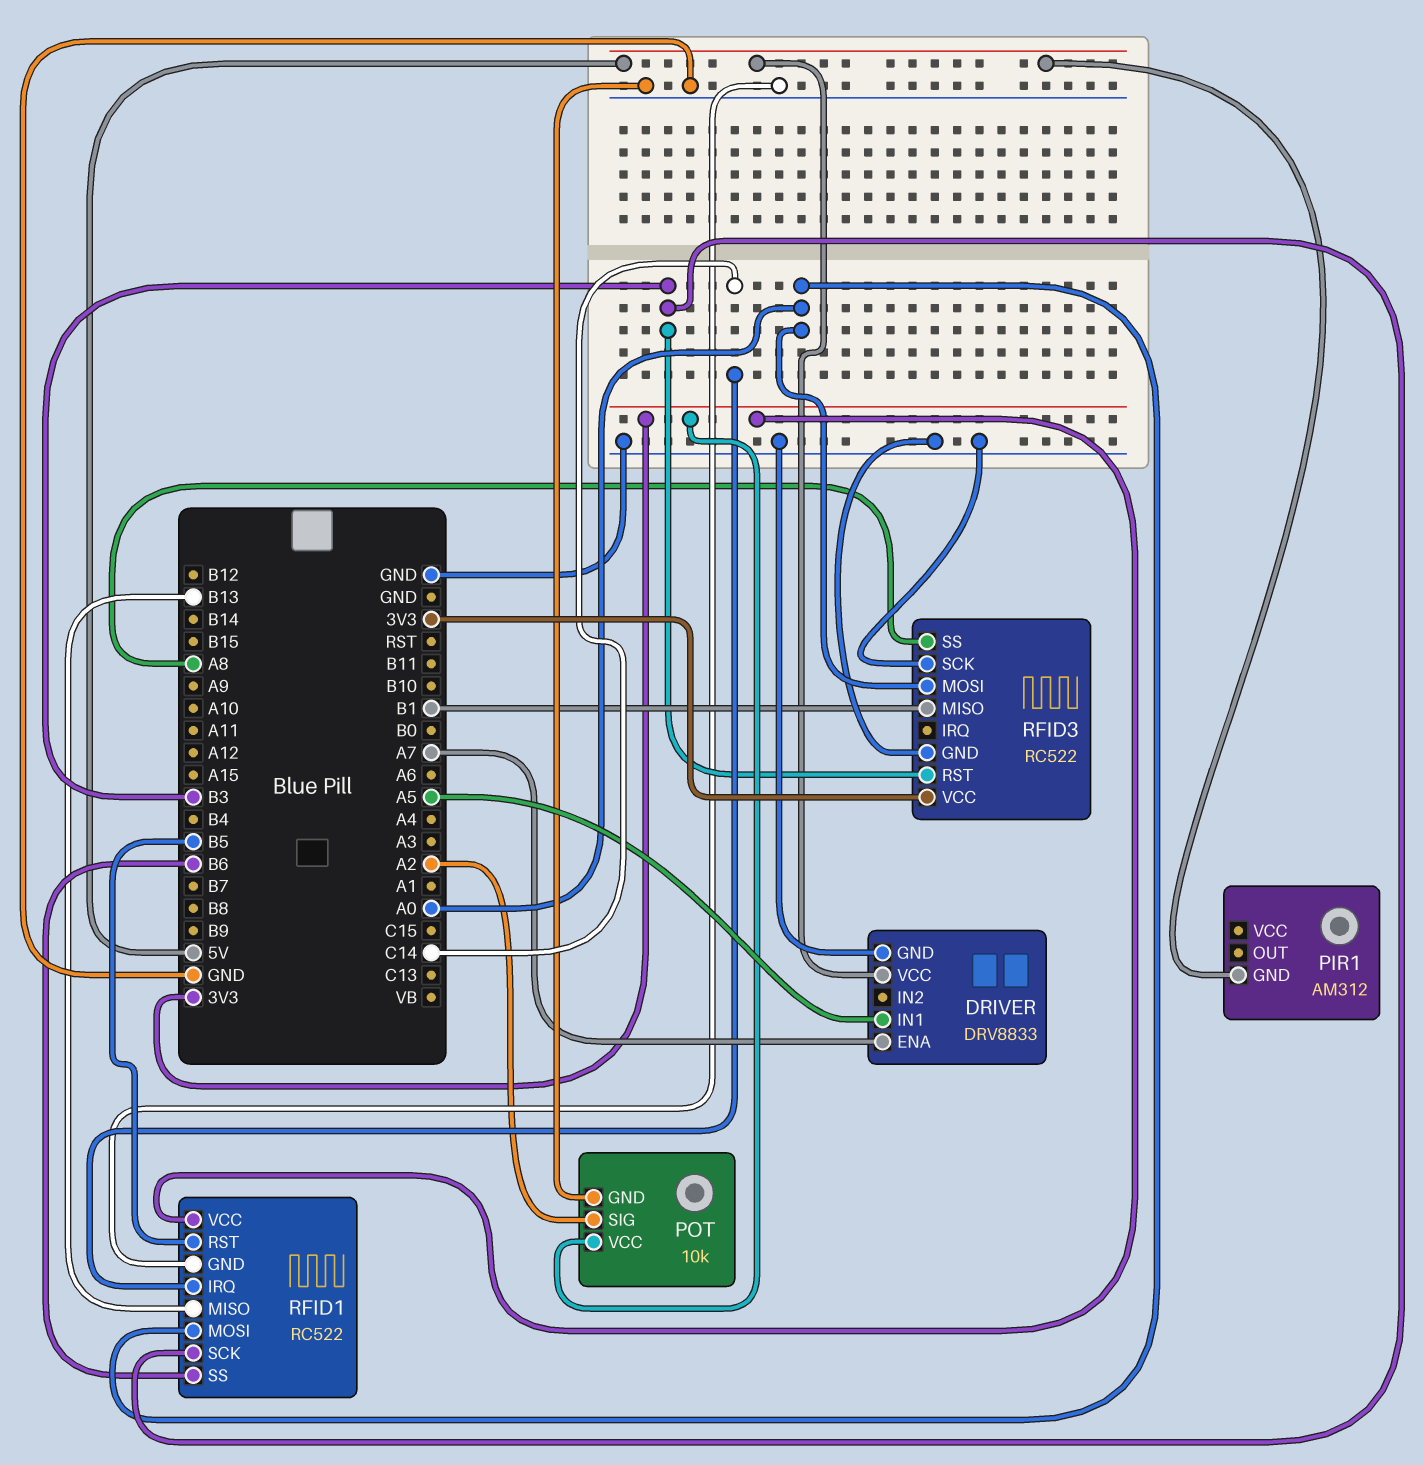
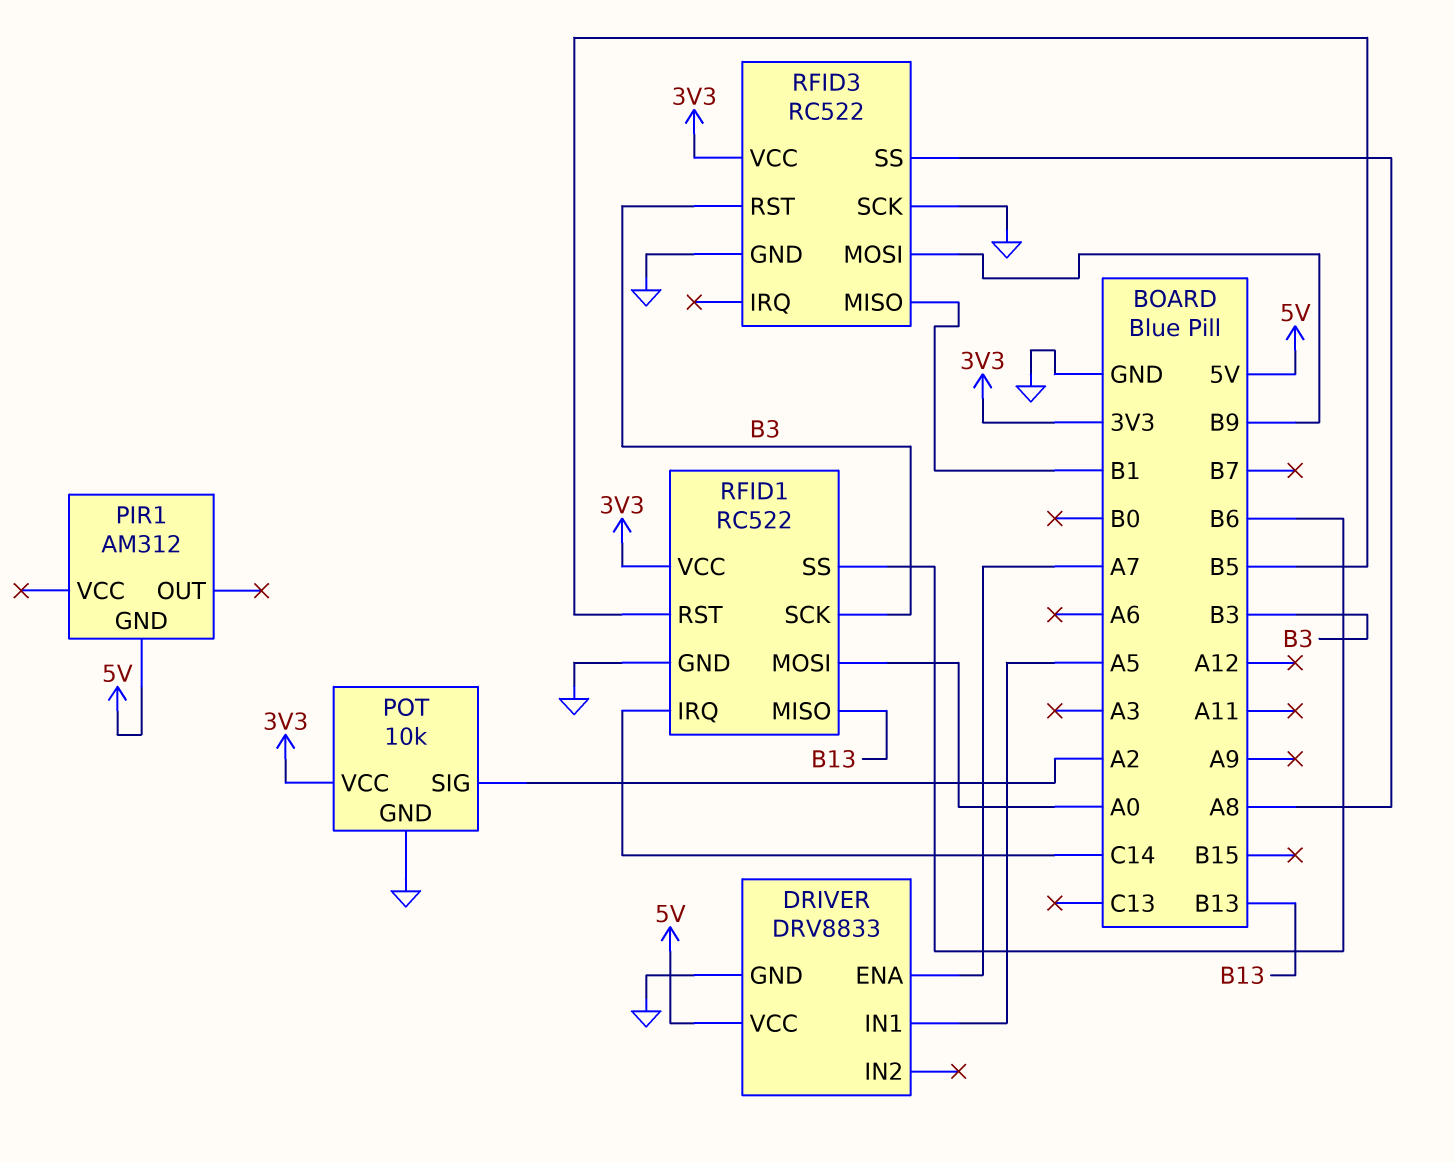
RFID3 pin MOSI: A0 -> B9

